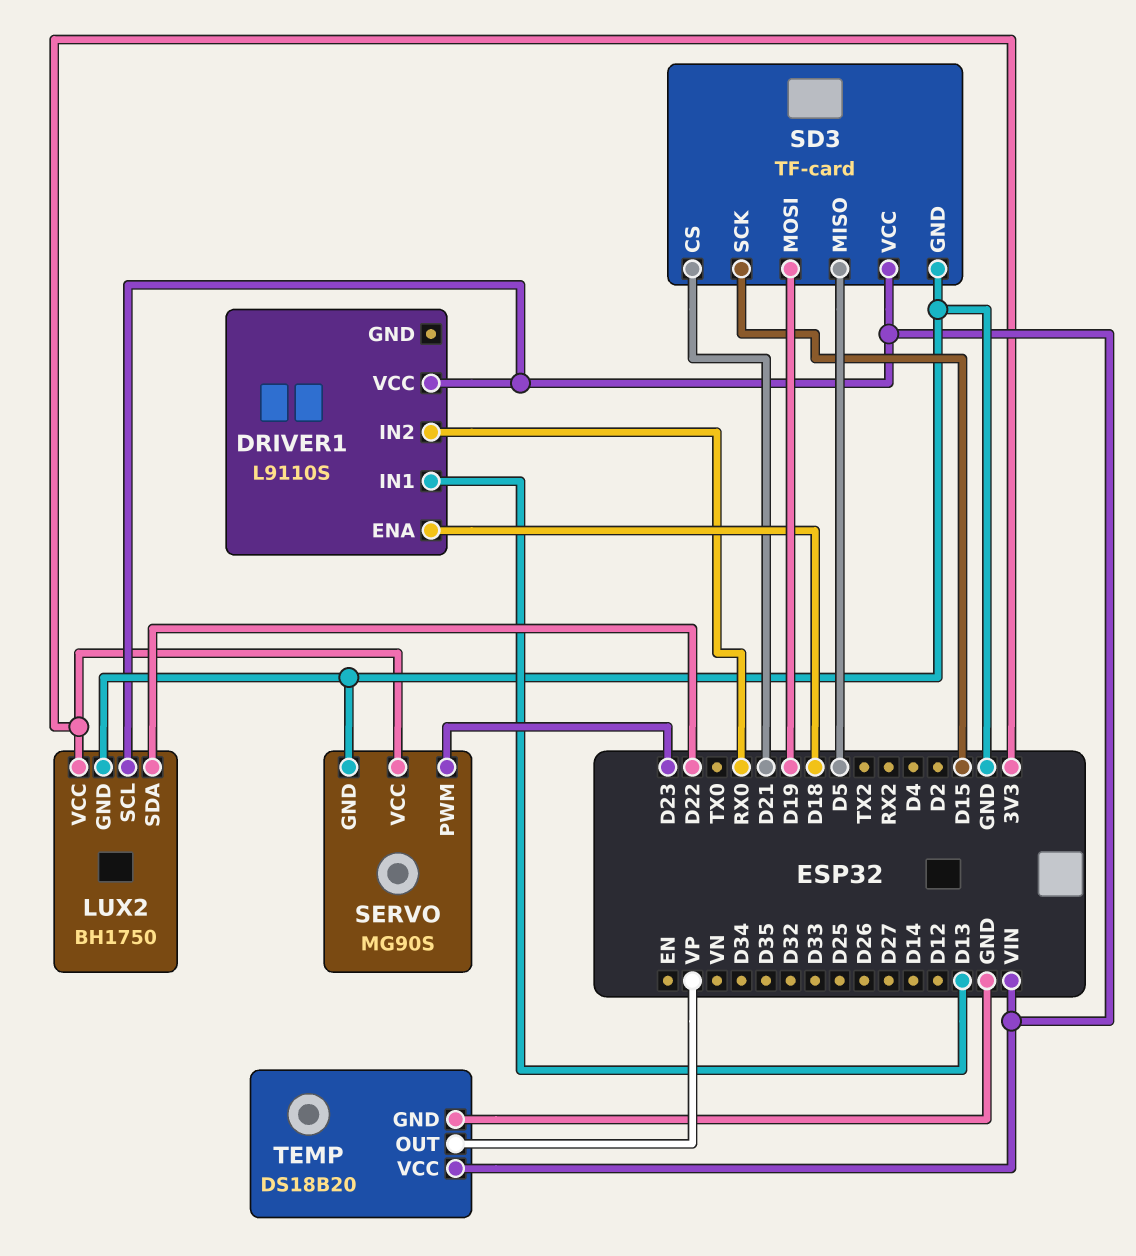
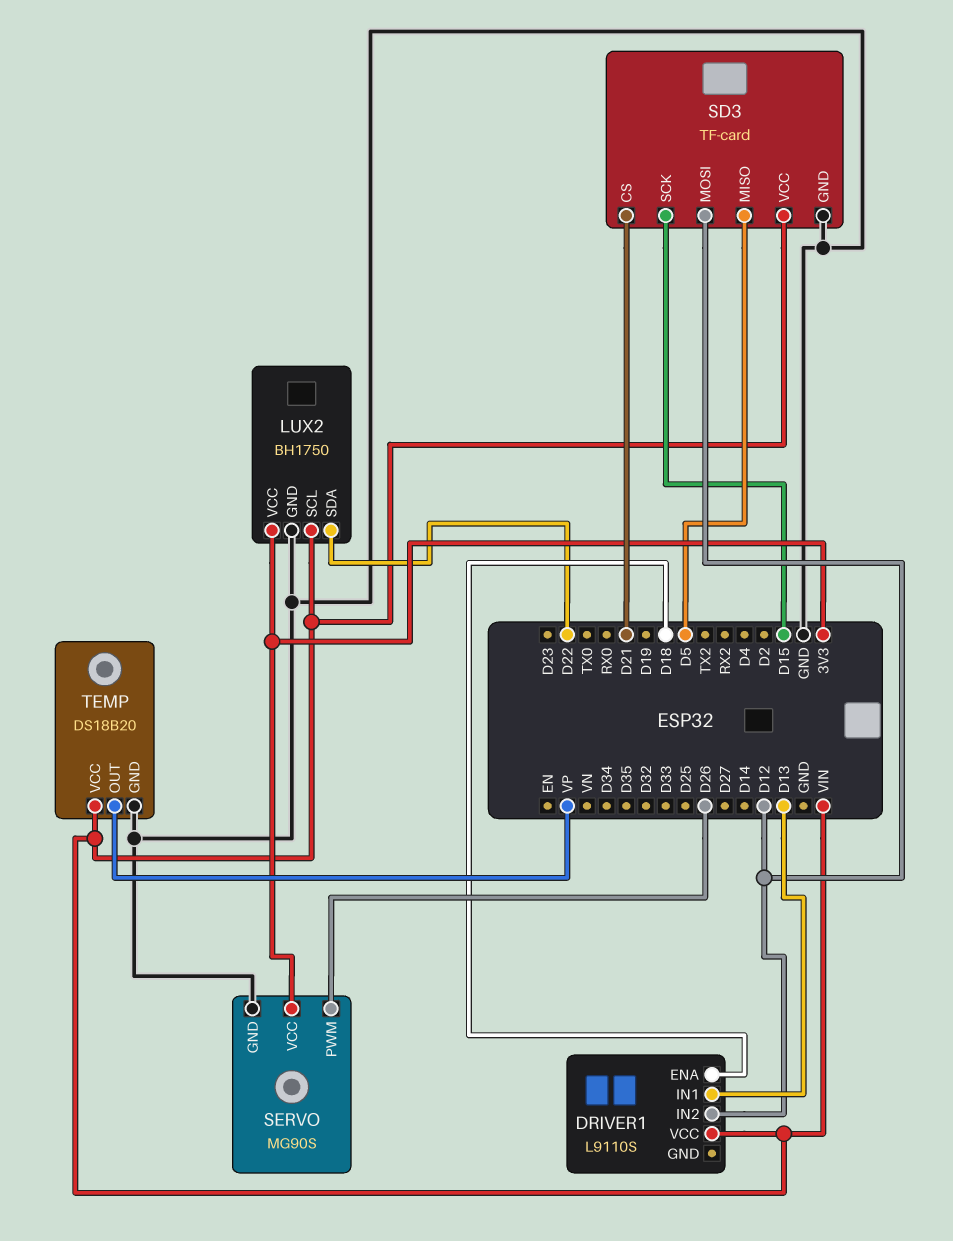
DRIVER1 pin IN2: RX0 -> D12
SD3 pin MOSI: D19 -> D12
SERVO pin PWM: D23 -> D26

